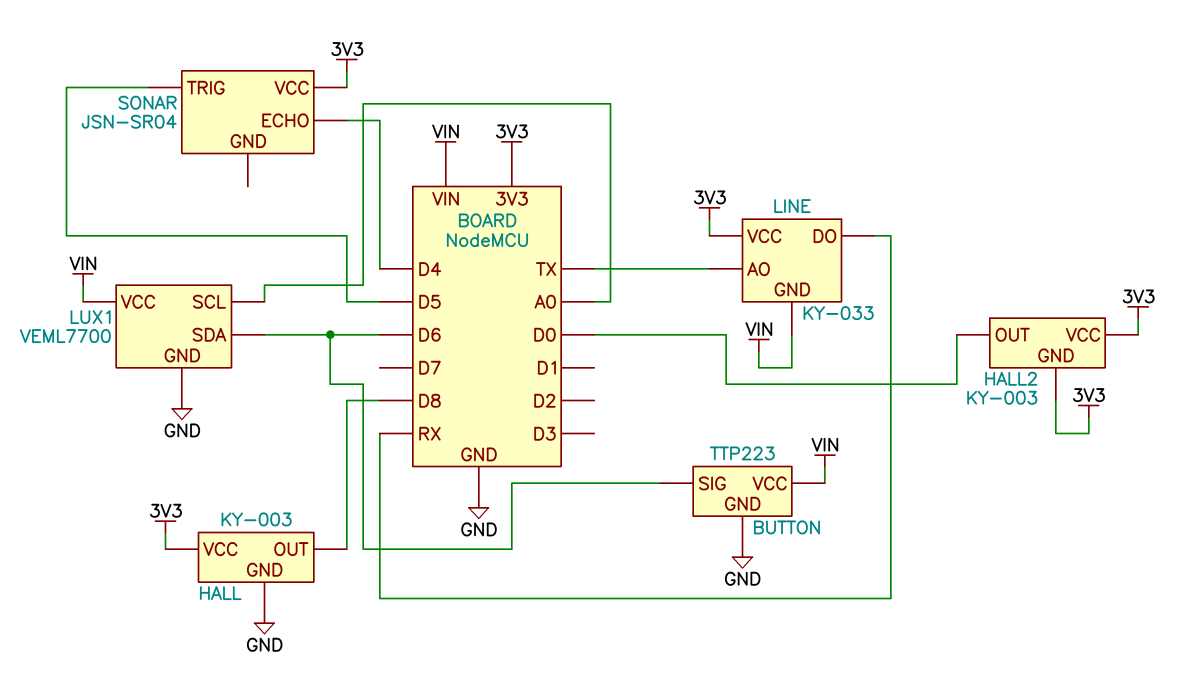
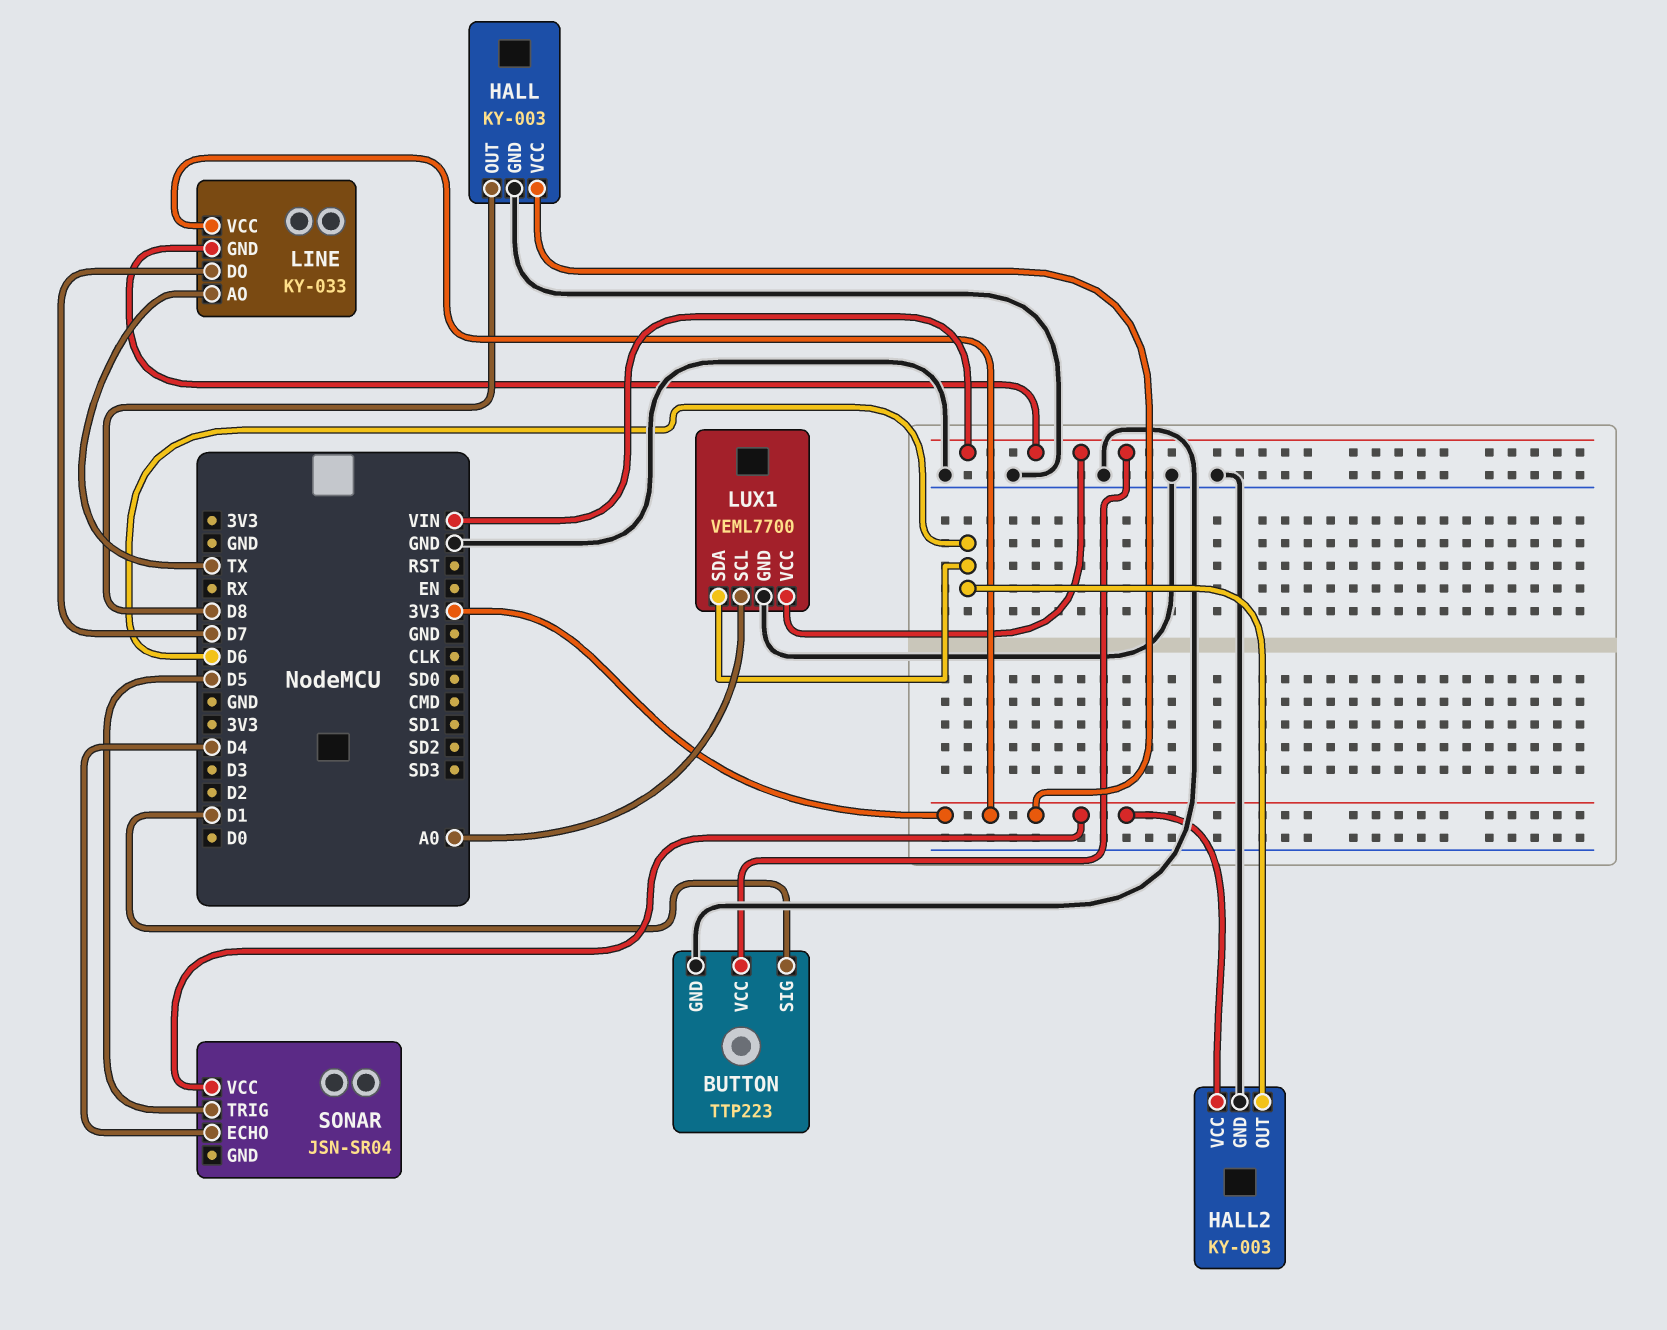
BUTTON pin SIG: D6 -> D1
HALL2 pin GND: 3V3 -> GND
HALL2 pin OUT: D0 -> D6
LINE pin DO: RX -> D7

